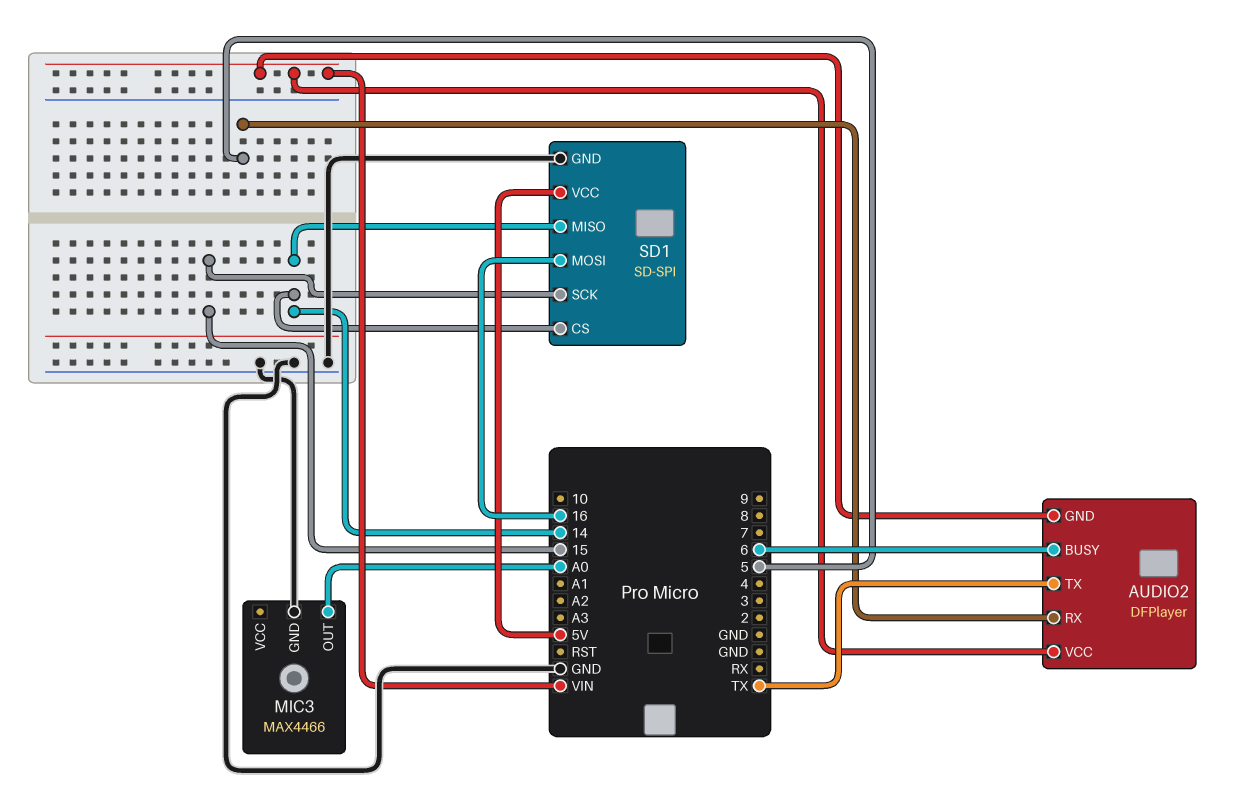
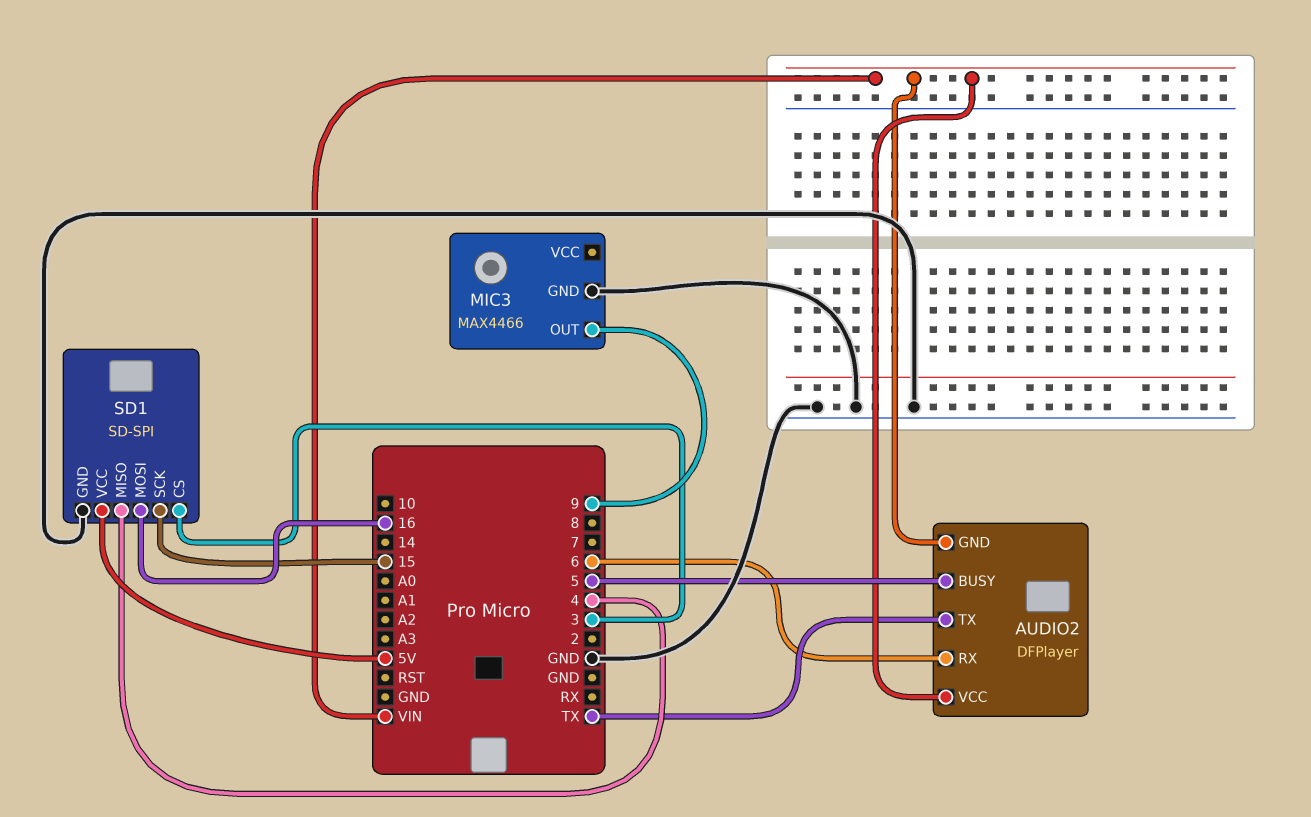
AUDIO2 pin BUSY: 6 -> 5
AUDIO2 pin RX: 5 -> 6
MIC3 pin OUT: A0 -> 9
SD1 pin CS: 14 -> 3
SD1 pin MISO: 14 -> 4

